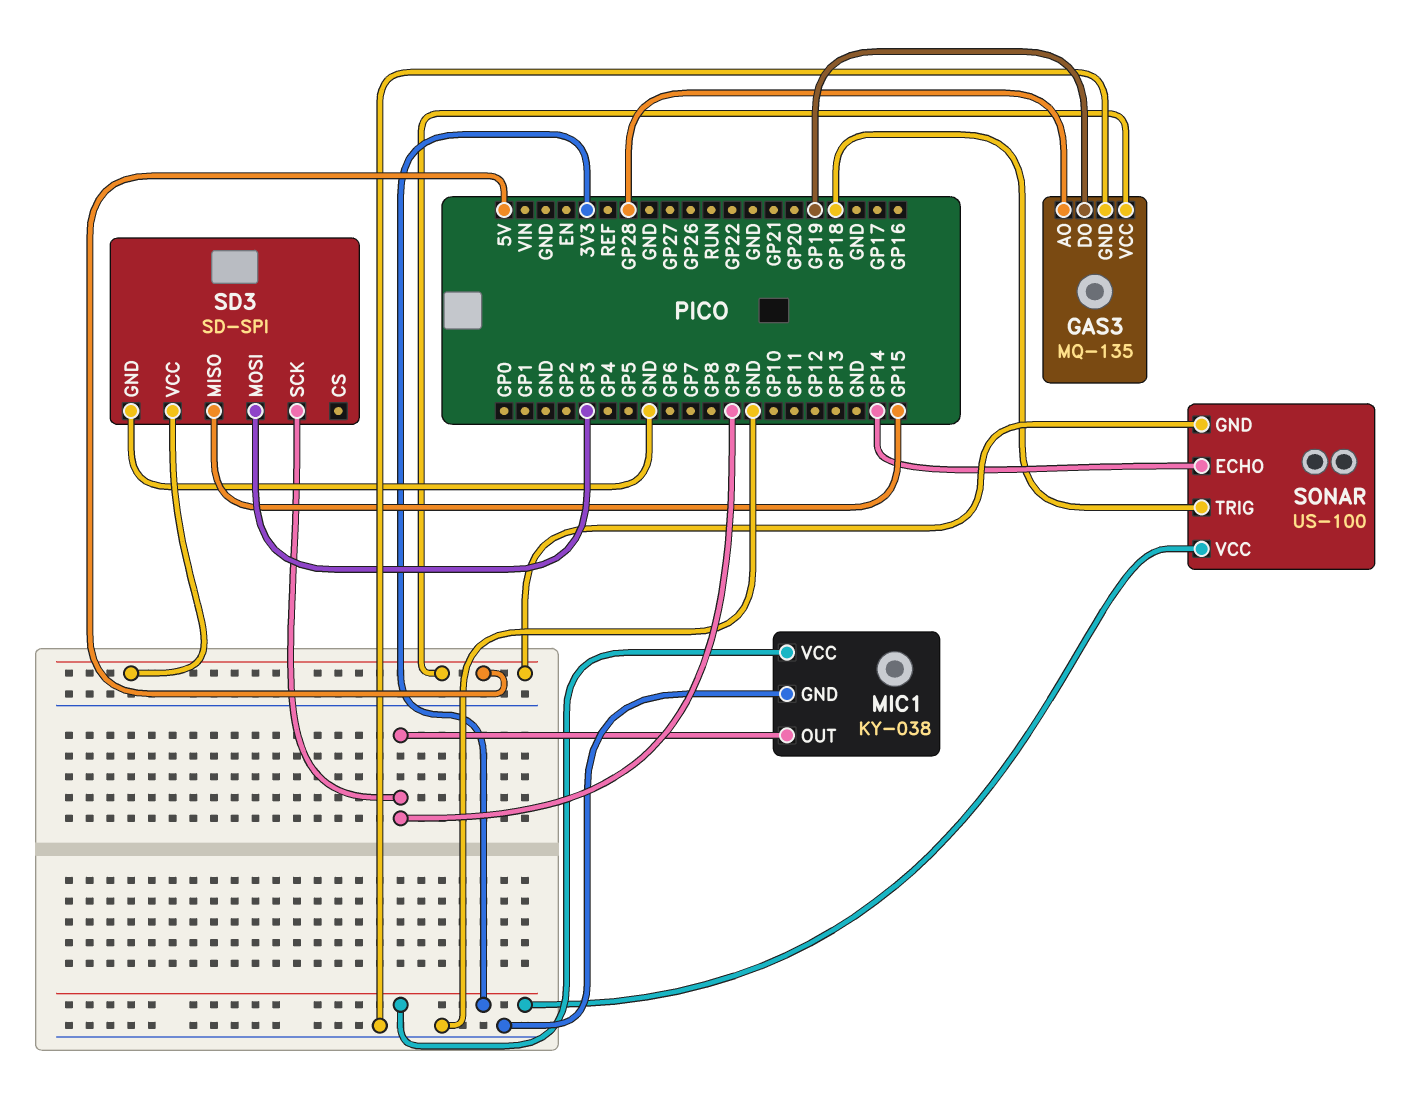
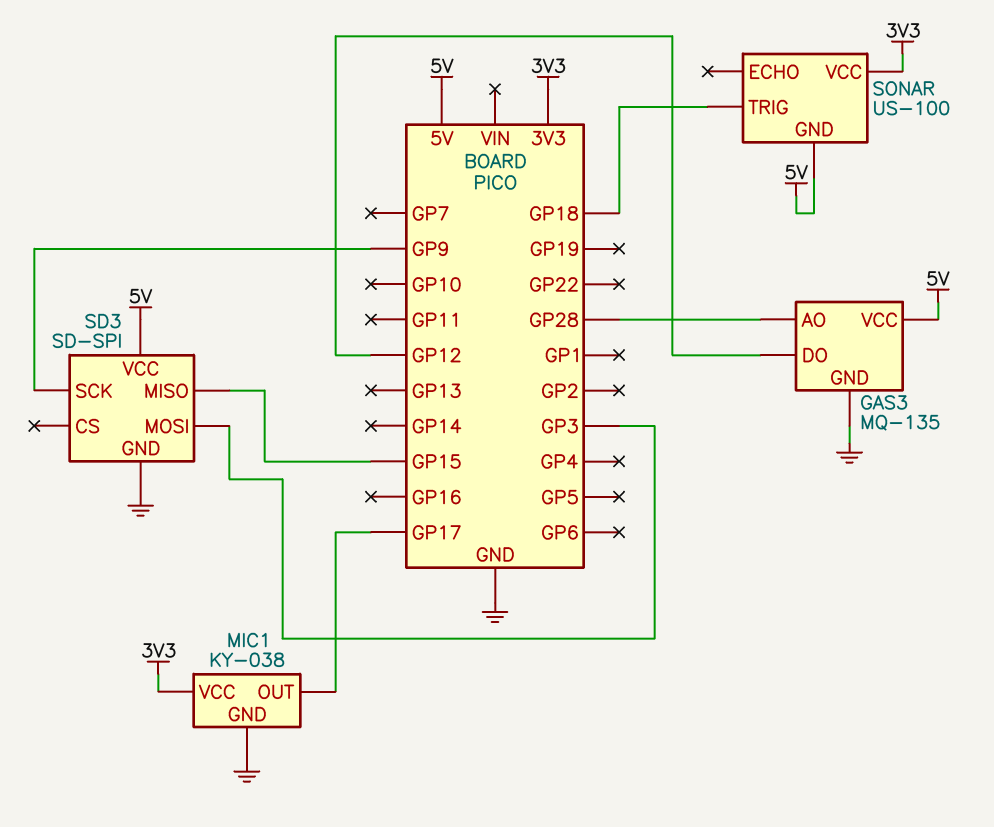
GAS3 pin DO: GP19 -> GP12
MIC1 pin OUT: GP9 -> GP17
SONAR pin ECHO: GP14 -> none

